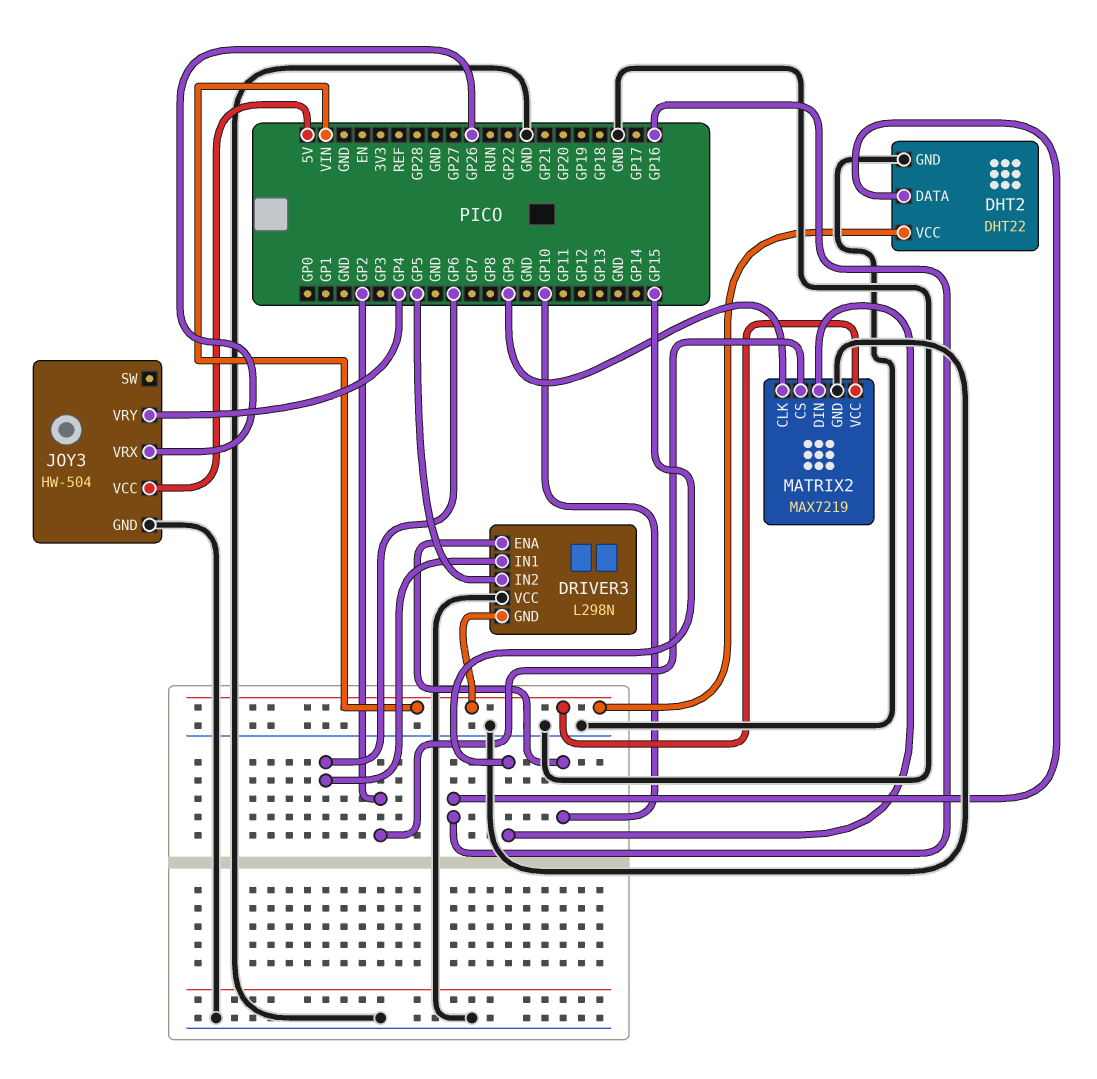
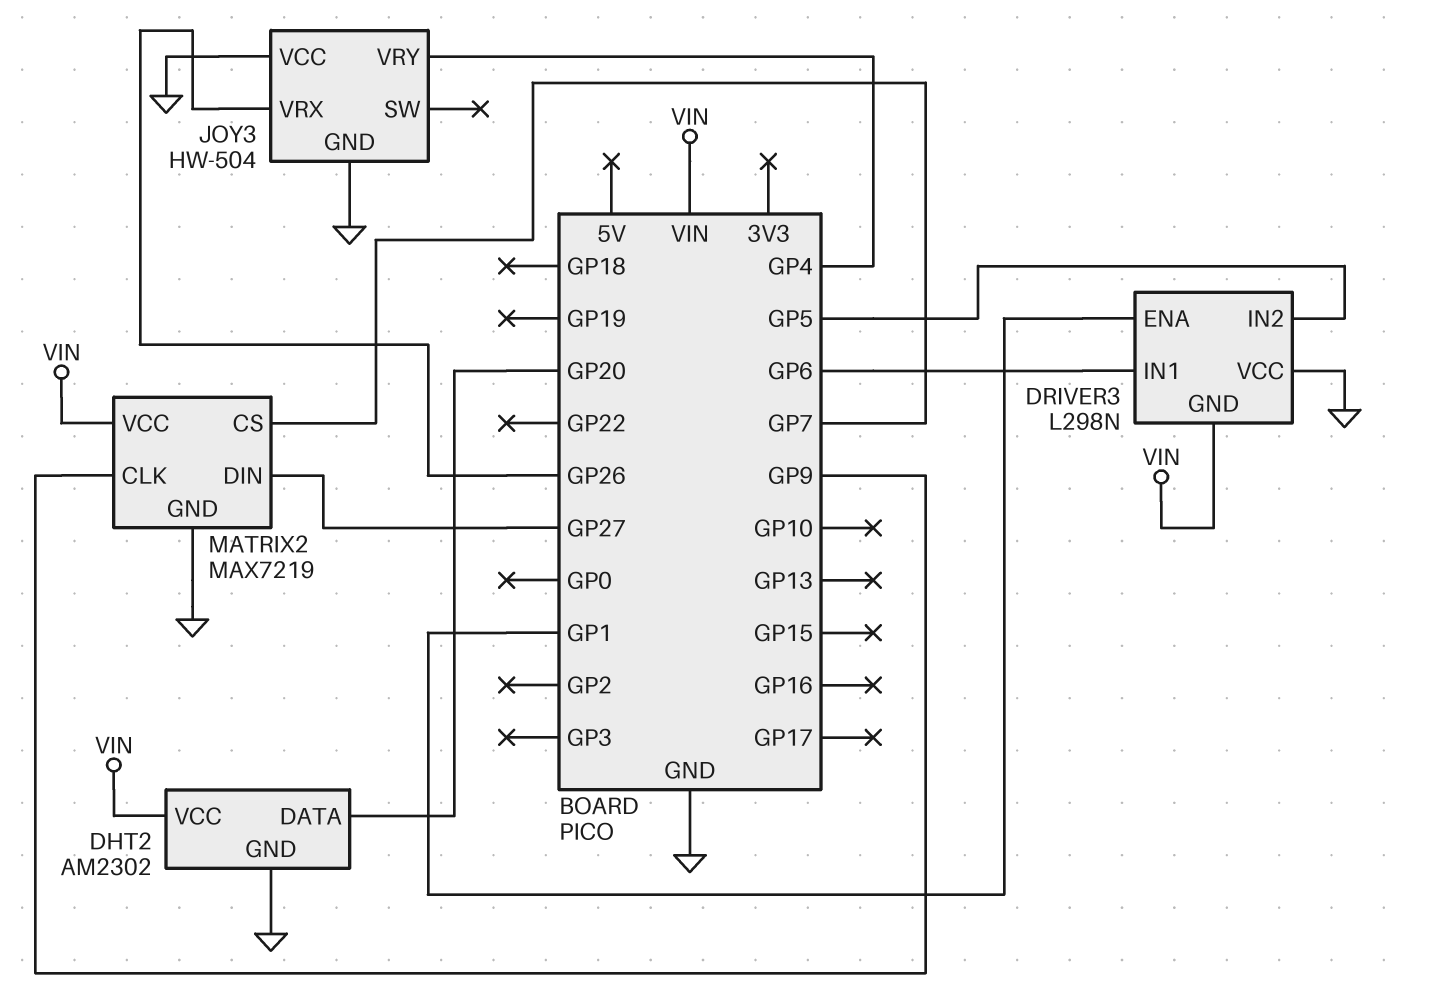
DHT2: DHT22 -> AM2302
DHT2 pin DATA: GP16 -> GP20
DRIVER3 pin ENA: GP10 -> GP1
JOY3 pin VCC: 5V -> GND
MATRIX2 pin CS: GP2 -> GP7
MATRIX2 pin DIN: GP15 -> GP27

